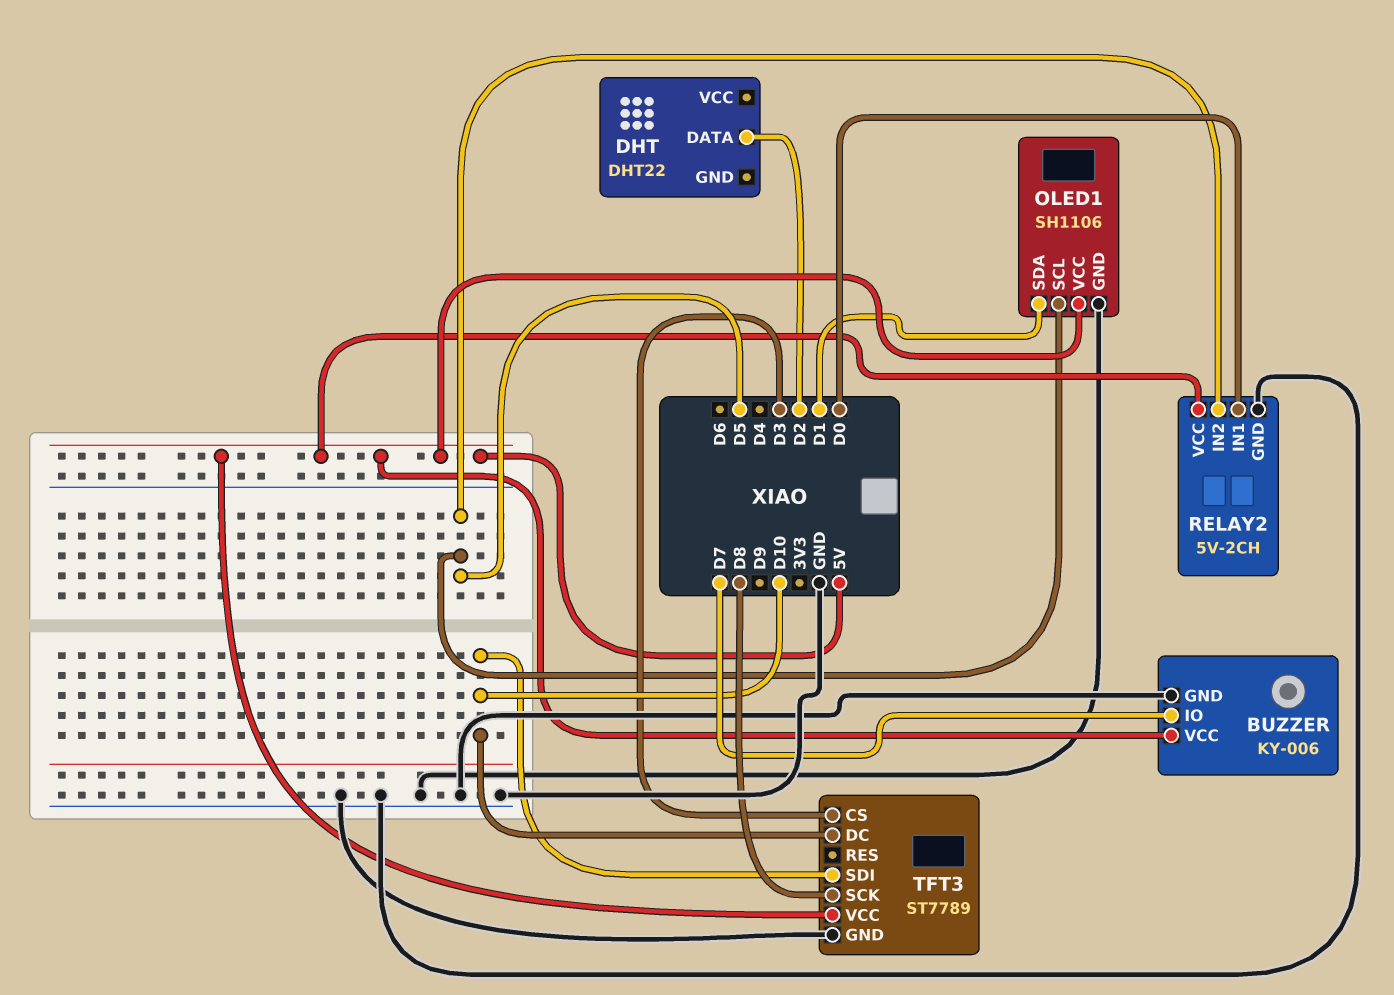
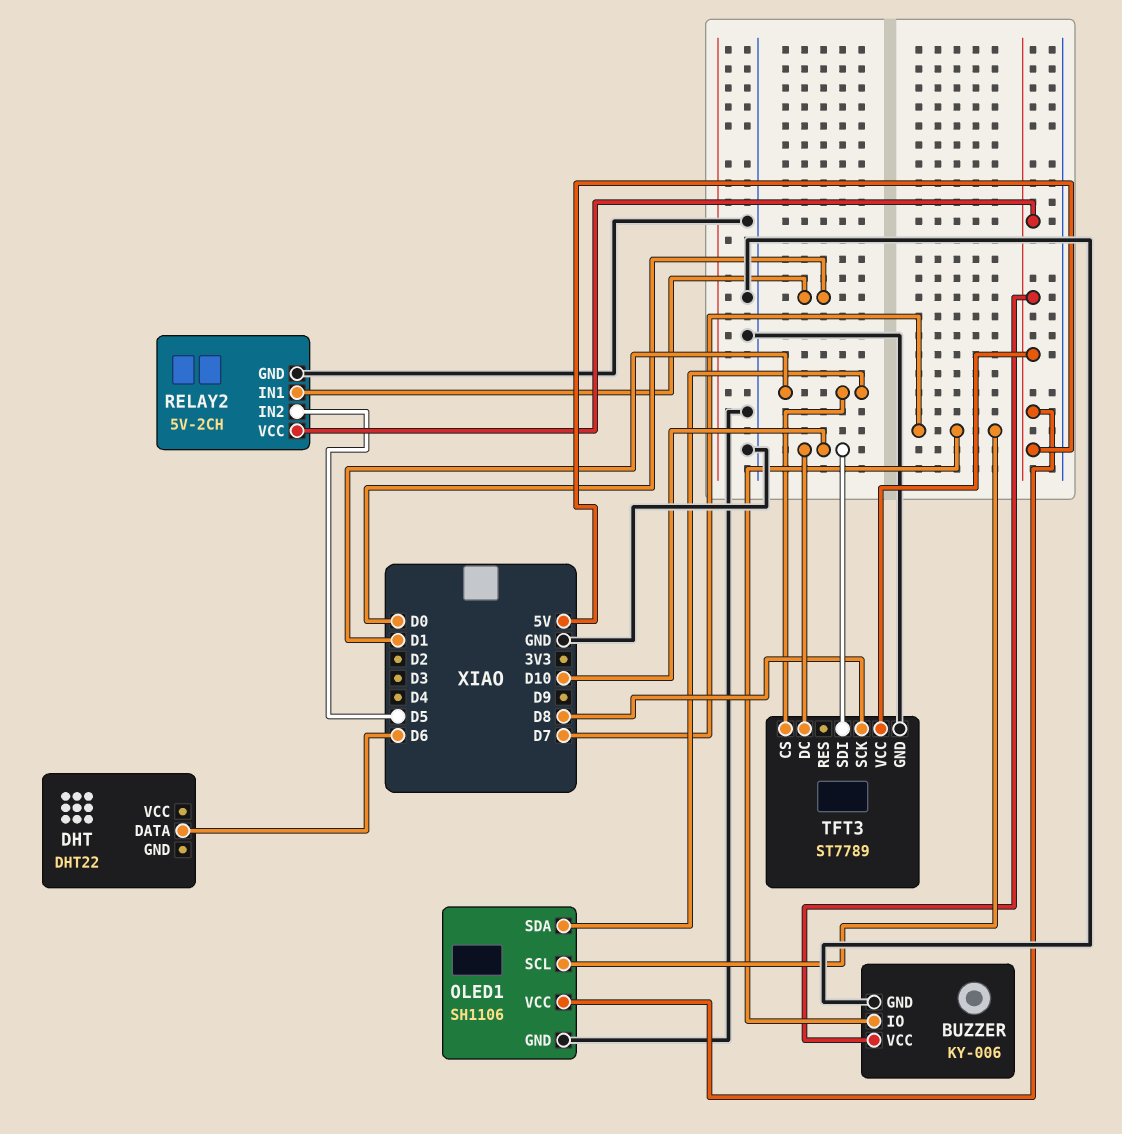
DHT pin DATA: D2 -> D6
OLED1 pin SCL: D5 -> D7
TFT3 pin CS: D3 -> D1

